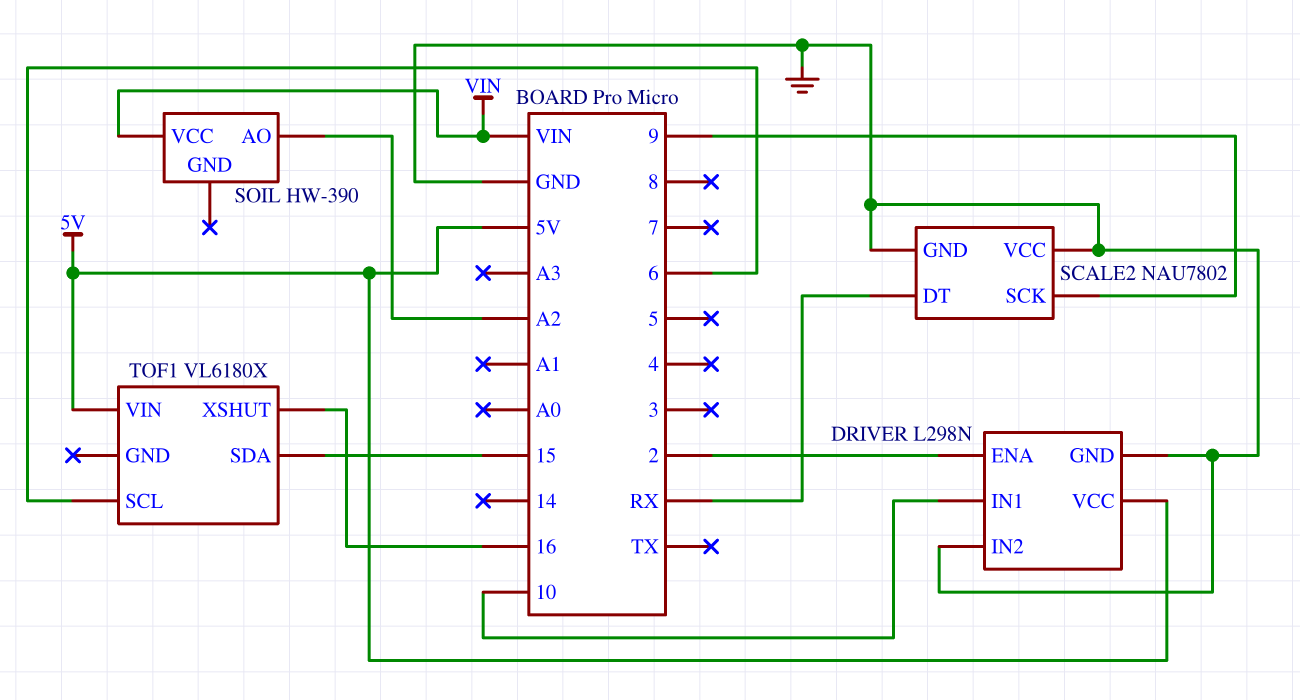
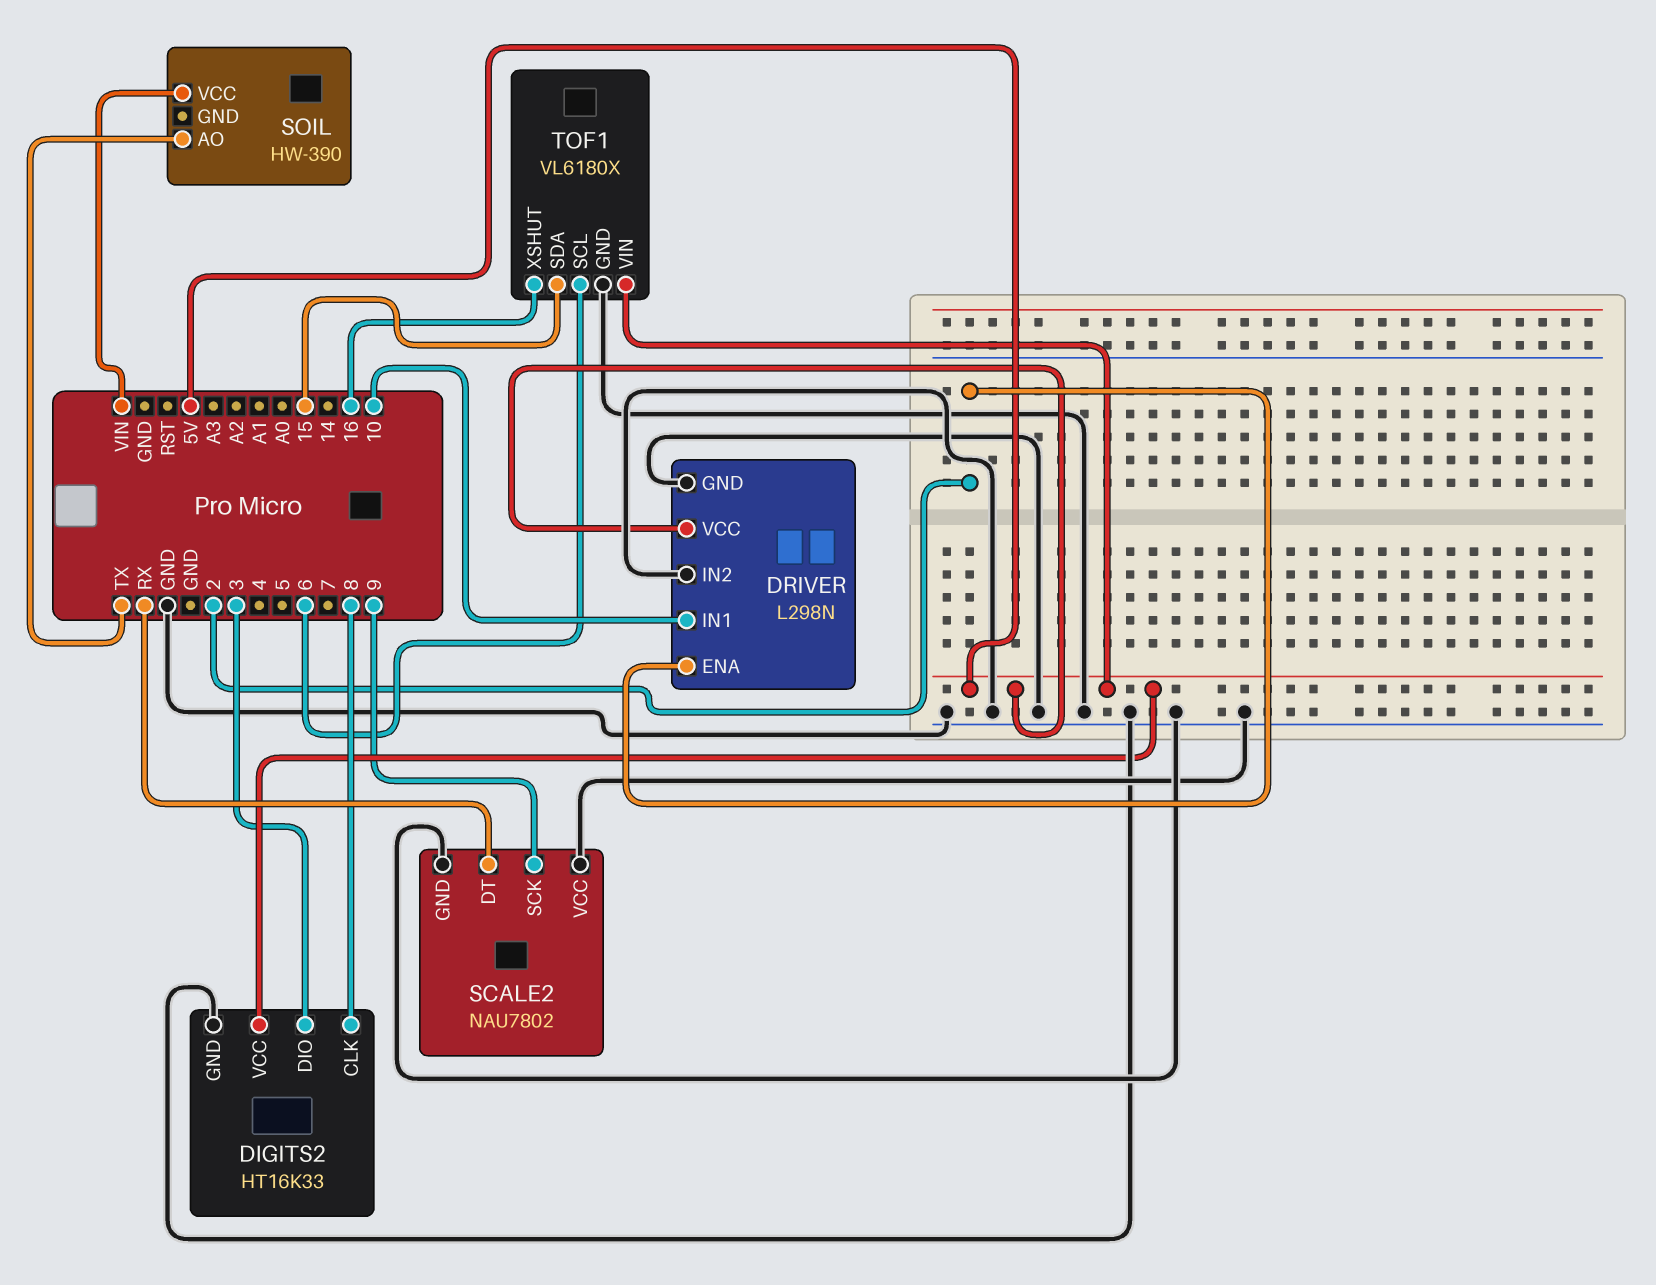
DIGITS2: none -> HT16K33
DIGITS2 pin CLK: none -> 8
DIGITS2 pin DIO: none -> 3
DIGITS2 pin GND: none -> GND
DIGITS2 pin VCC: none -> 5V
SOIL pin AO: A2 -> TX
TOF1 pin GND: none -> GND

